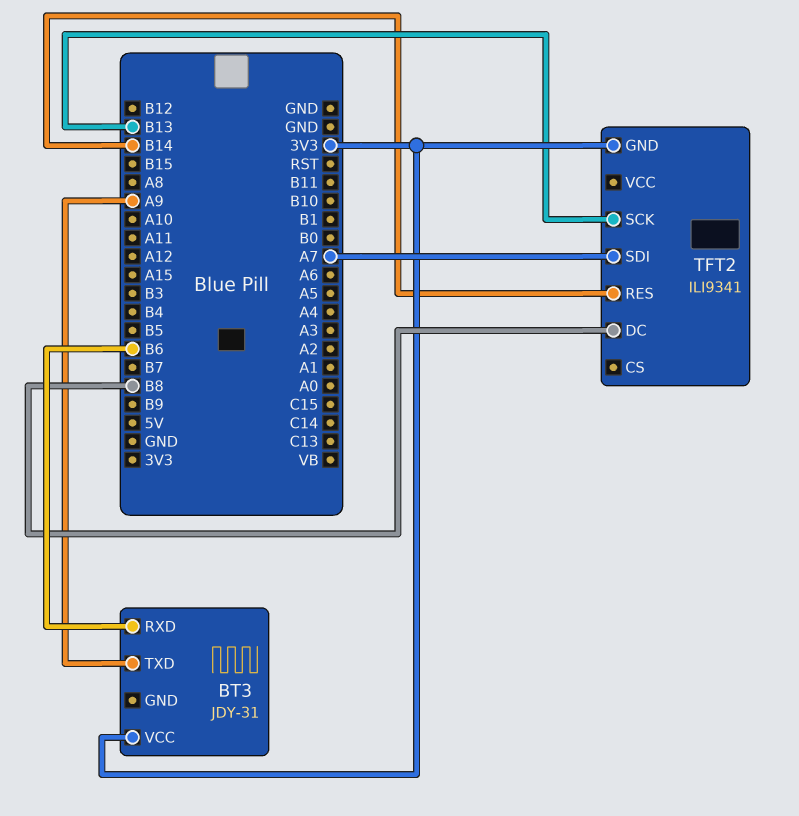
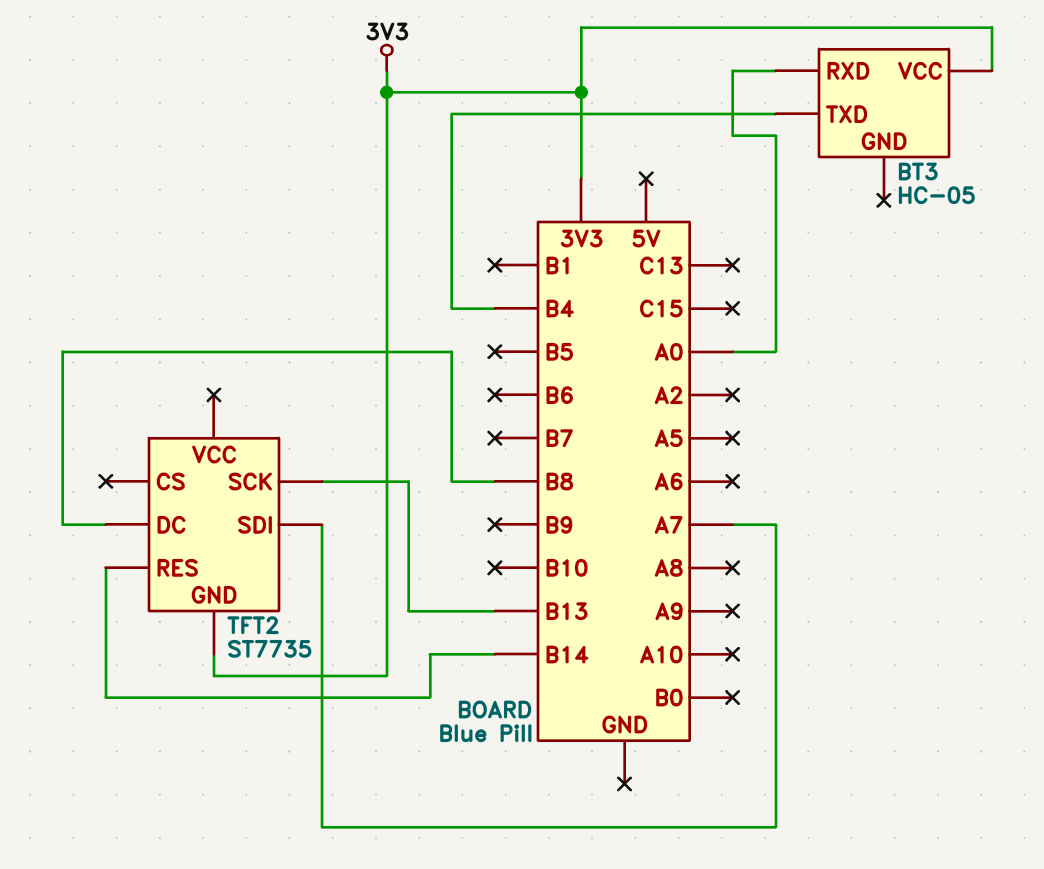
BT3: JDY-31 -> HC-05
BT3 pin RXD: B6 -> A0
BT3 pin TXD: A9 -> B4
TFT2: ILI9341 -> ST7735

